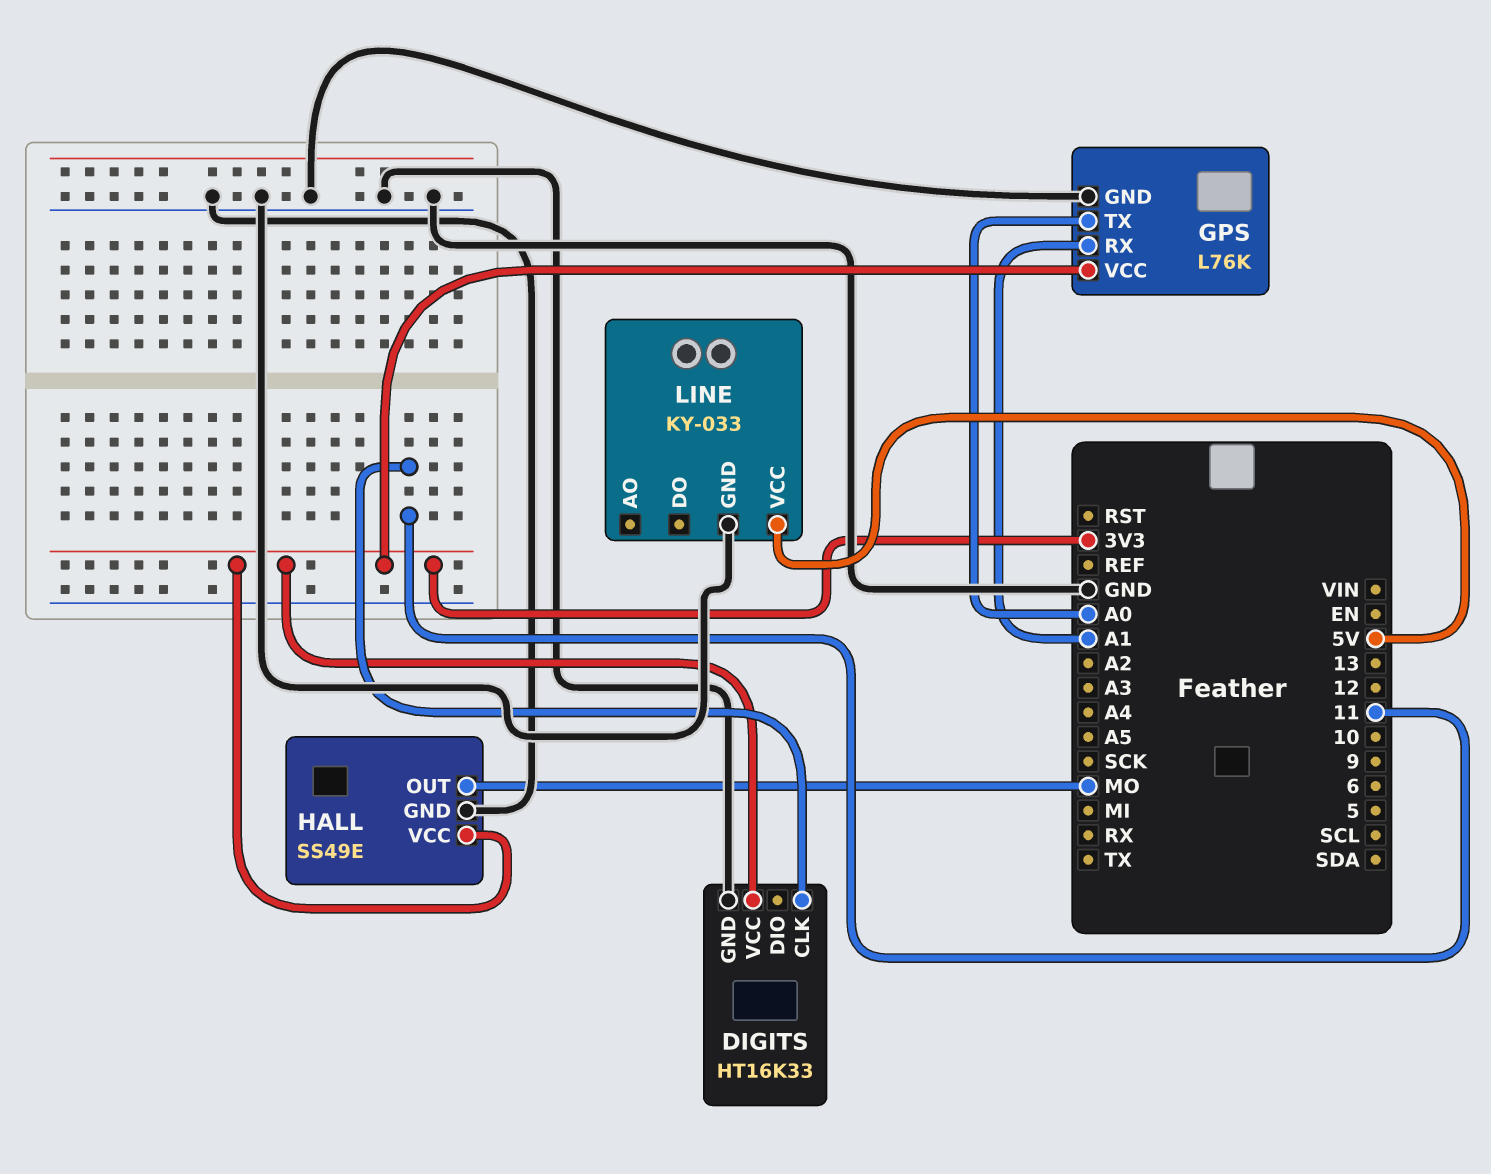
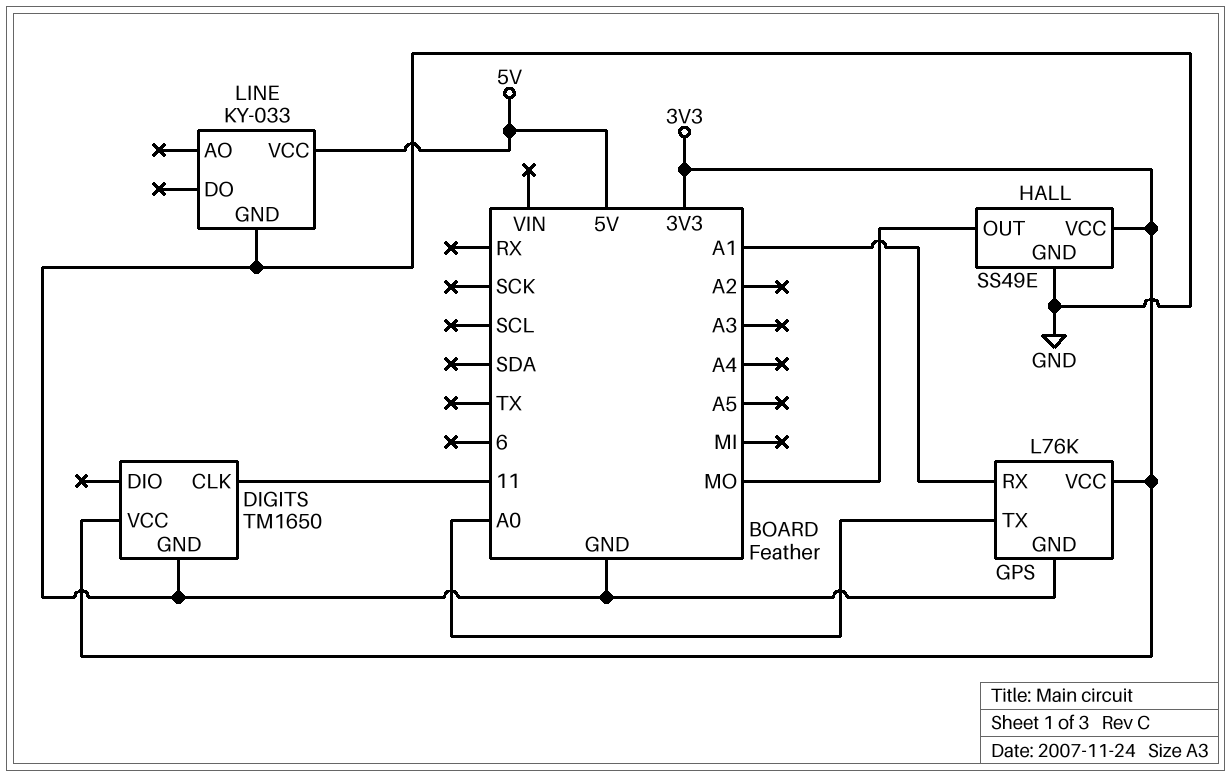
DIGITS: HT16K33 -> TM1650

